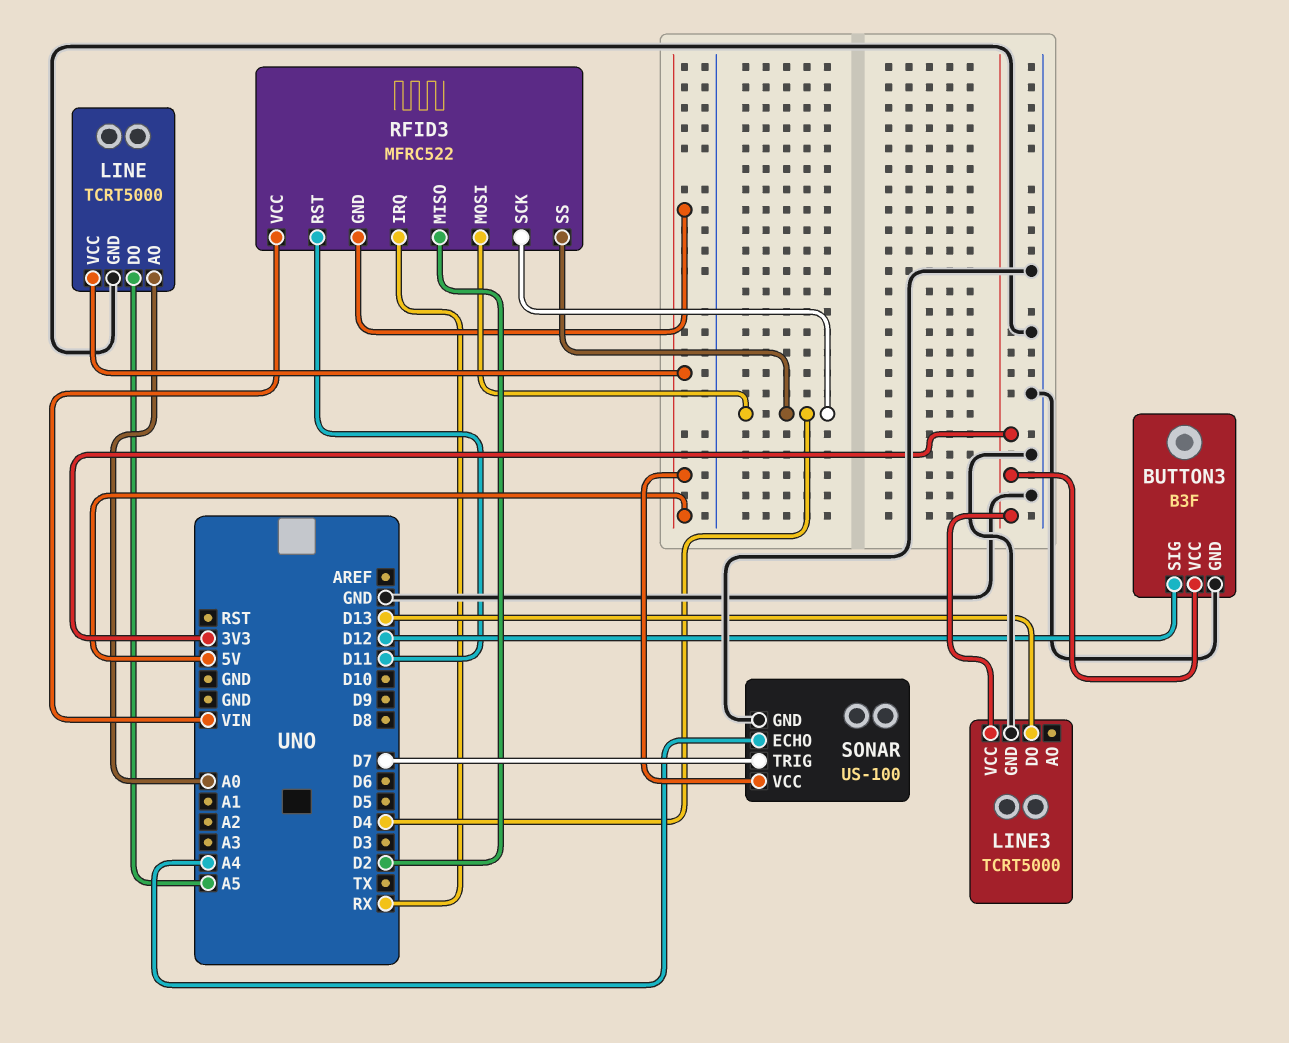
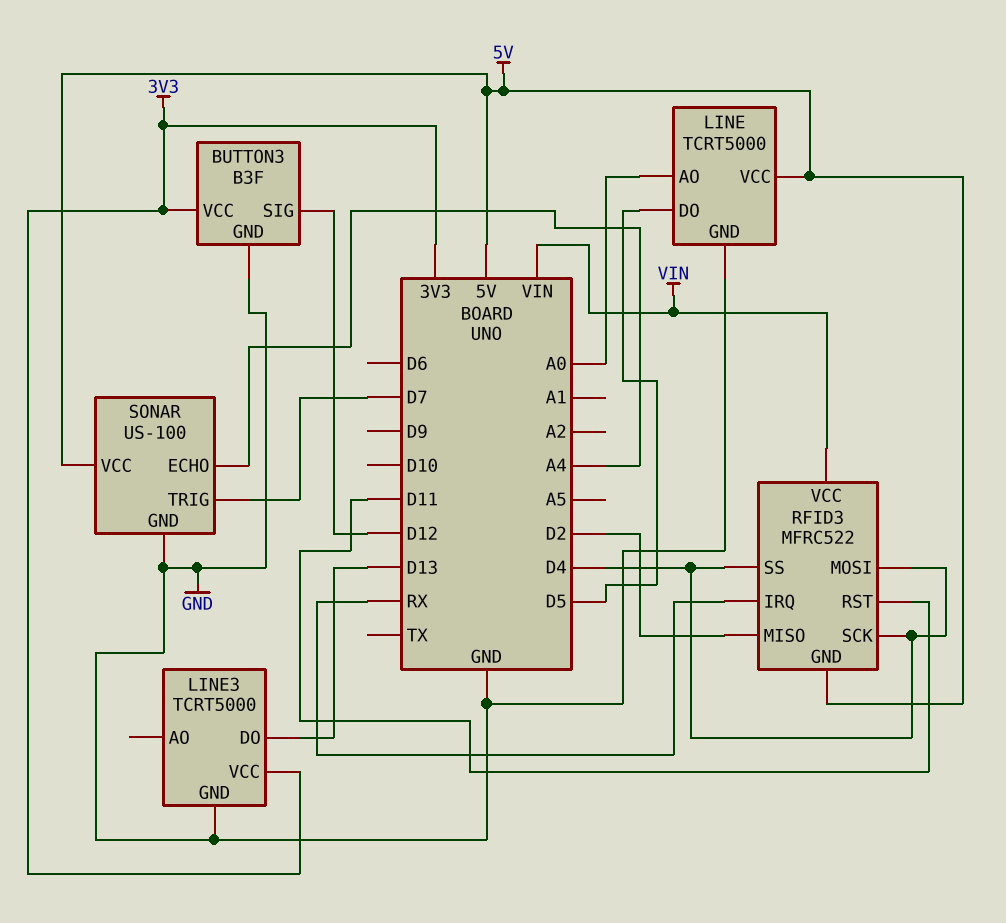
LINE pin DO: A5 -> D5

